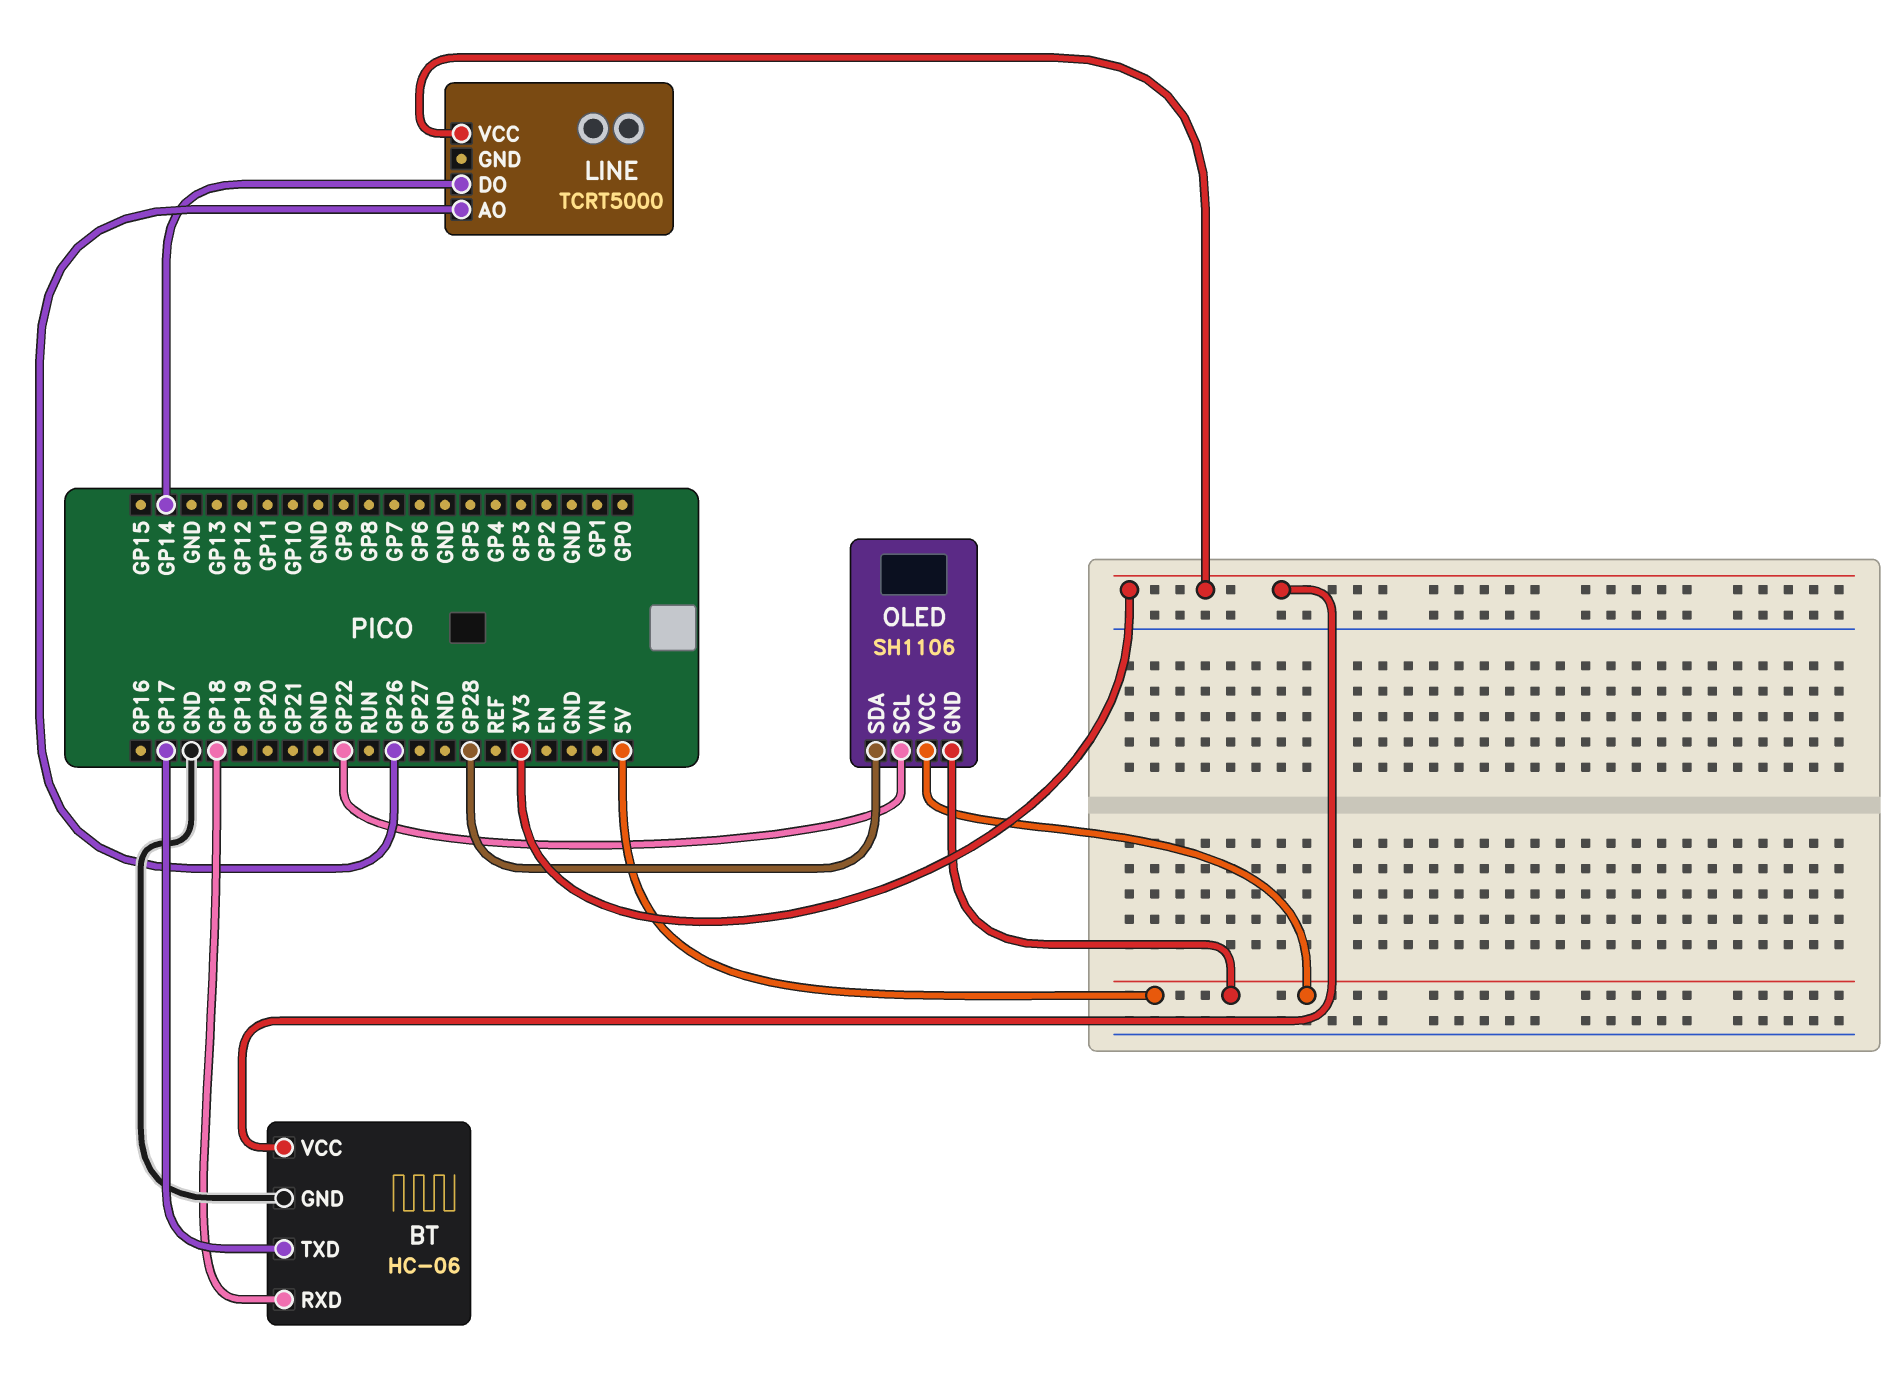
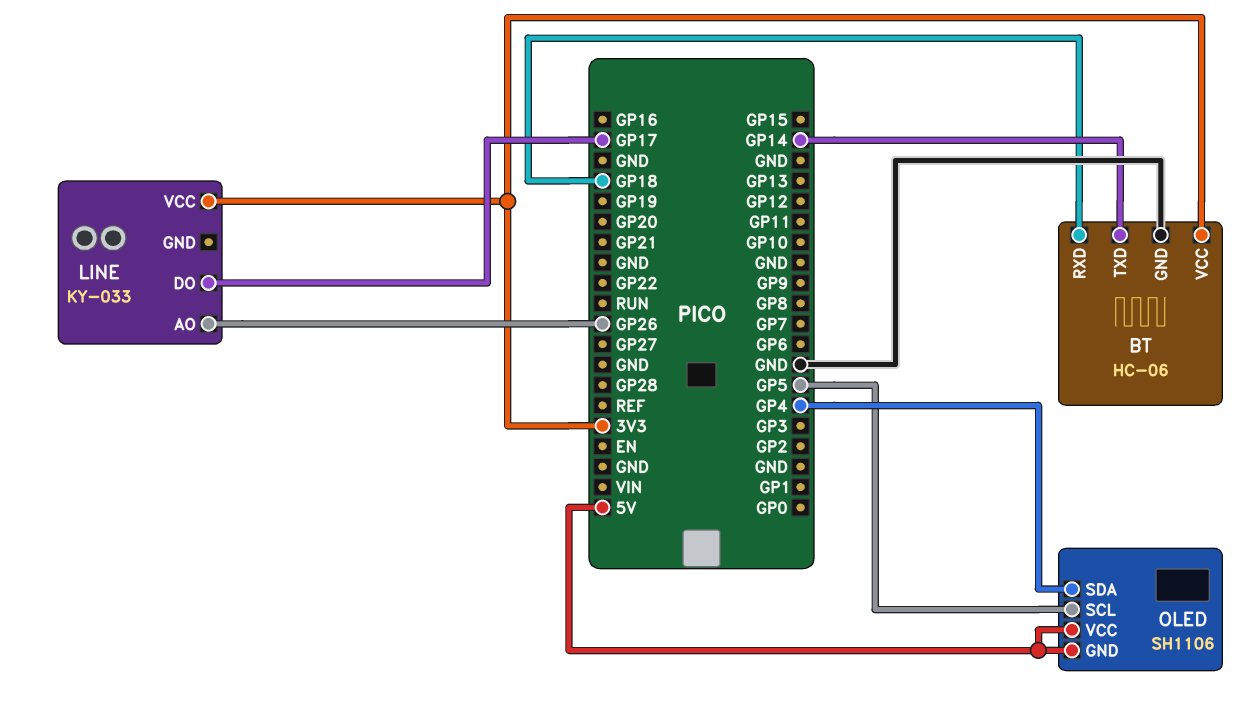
BT pin TXD: GP17 -> GP14
LINE: TCRT5000 -> KY-033
LINE pin DO: GP14 -> GP17
OLED pin SCL: GP22 -> GP5
OLED pin SDA: GP28 -> GP4

